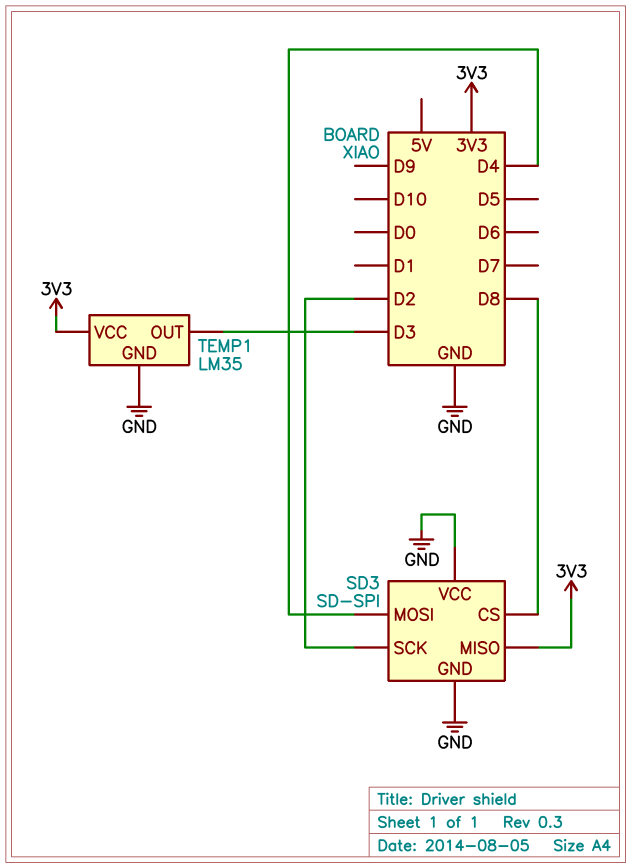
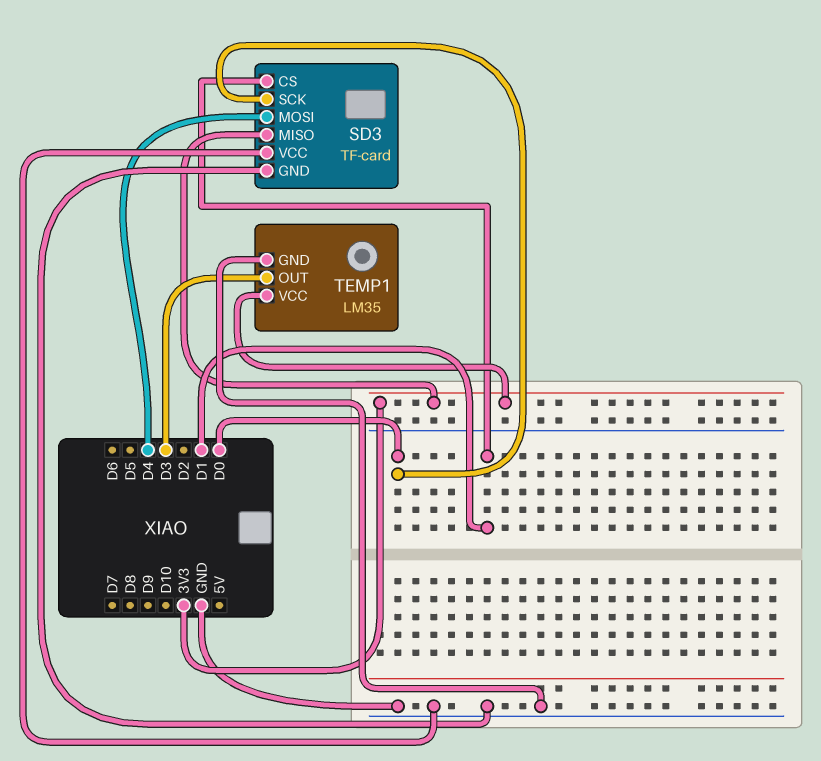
SD3: SD-SPI -> TF-card
SD3 pin CS: D8 -> D1
SD3 pin SCK: D2 -> D0

